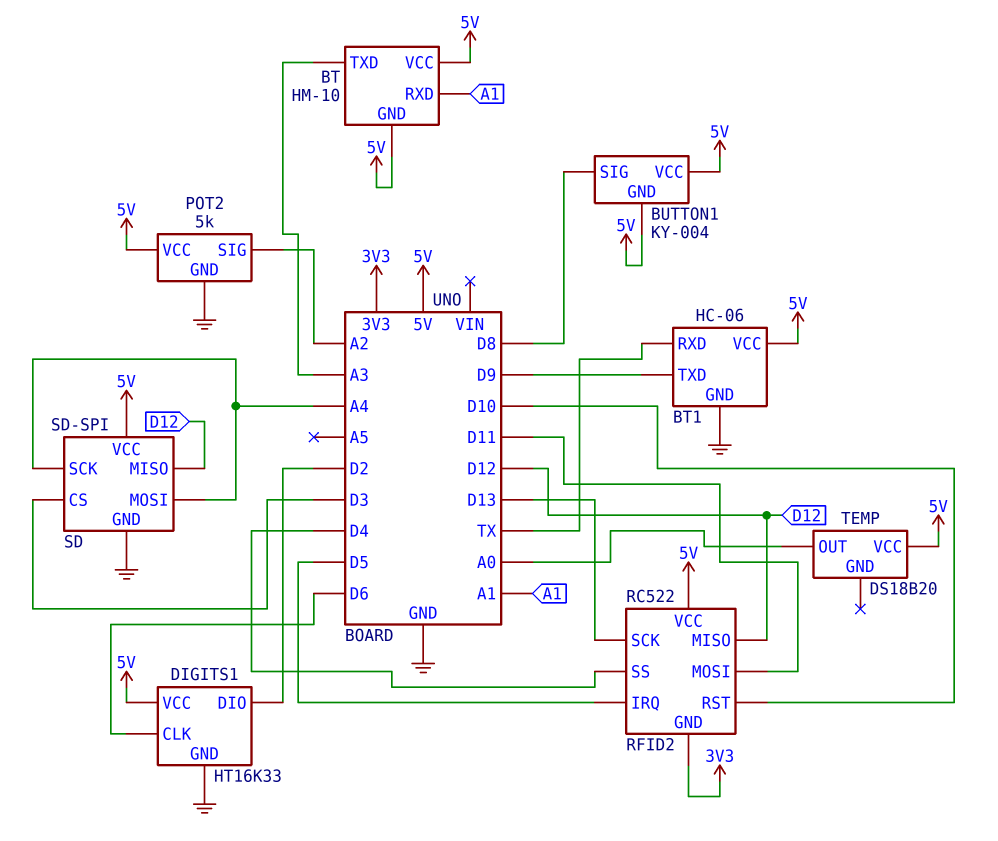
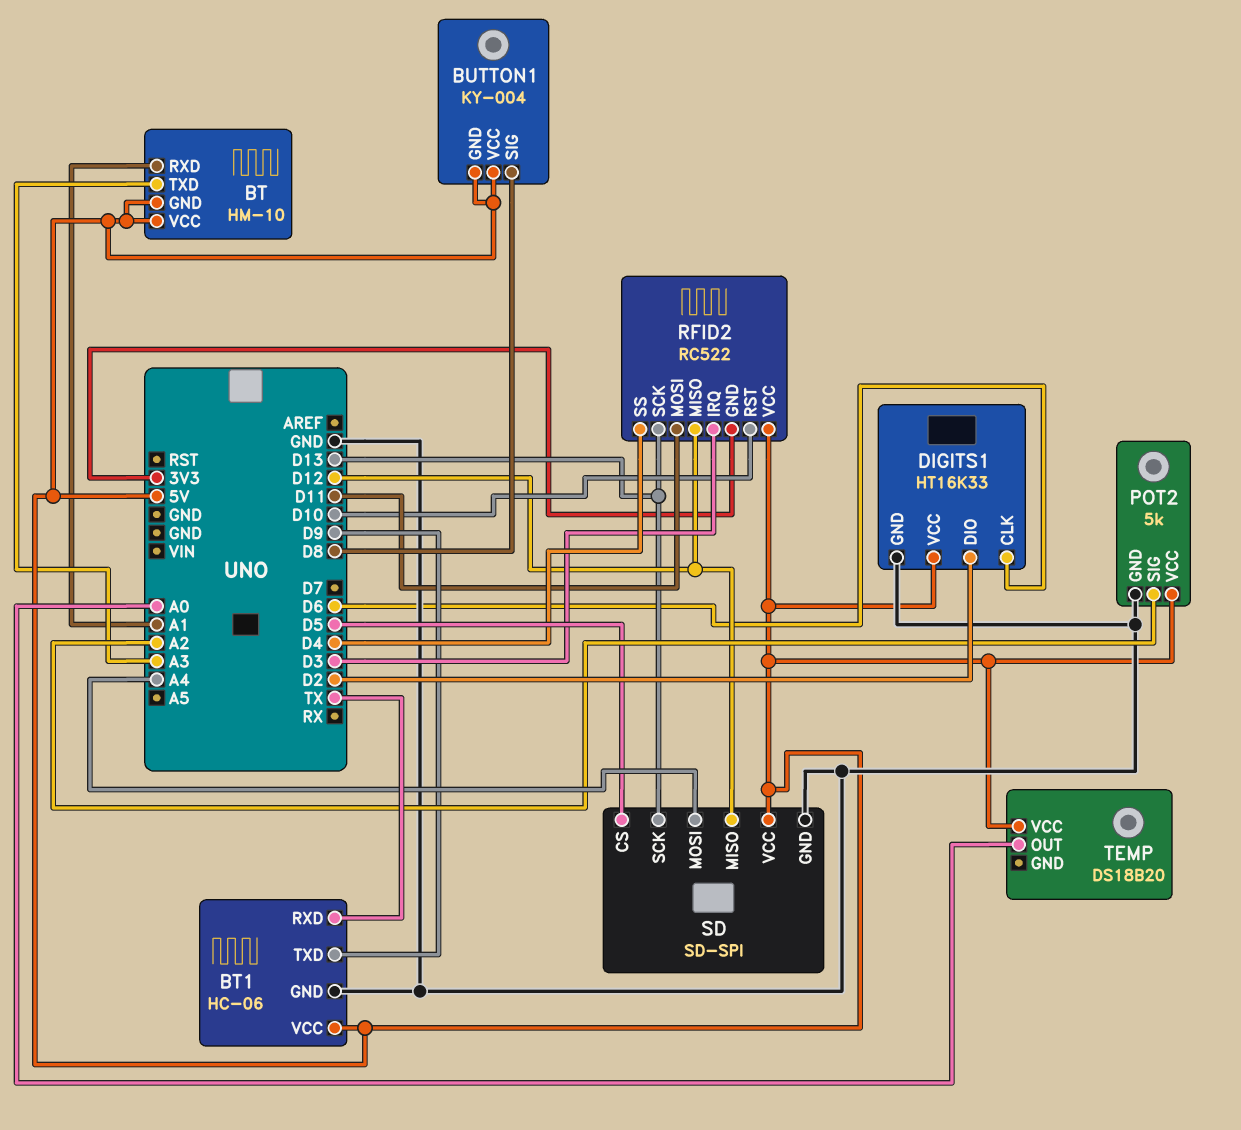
RFID2 pin IRQ: D5 -> D3
SD pin CS: D3 -> D5
SD pin SCK: A4 -> D13

